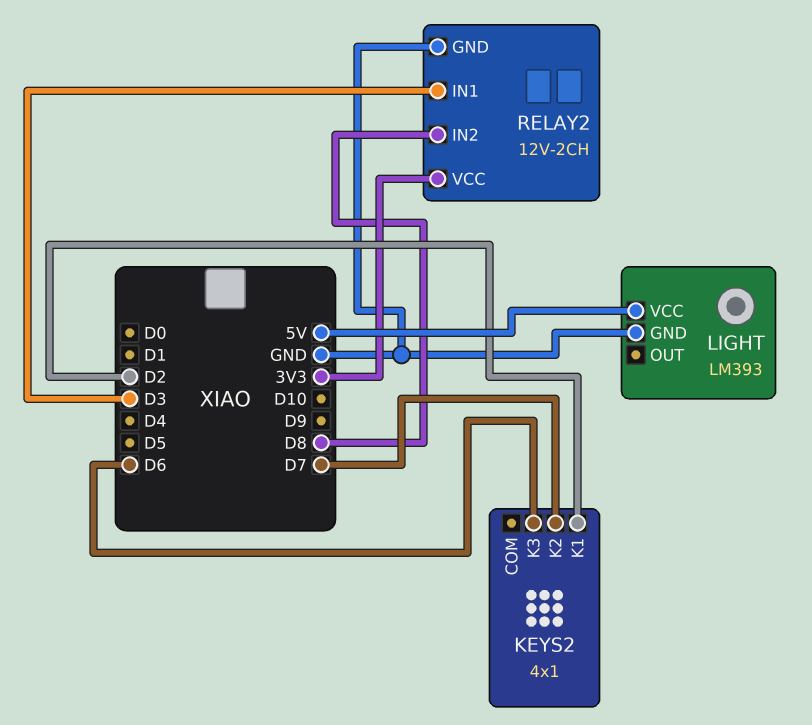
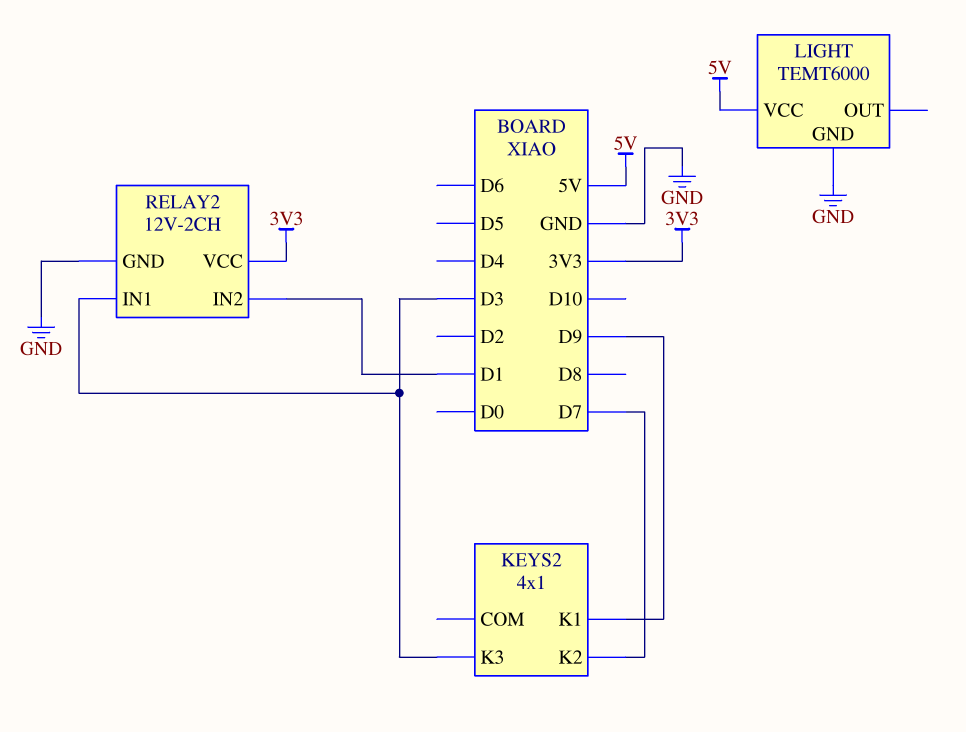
KEYS2 pin K1: D2 -> D9
KEYS2 pin K3: D6 -> D3
LIGHT: LM393 -> TEMT6000
RELAY2 pin IN2: D8 -> D1

